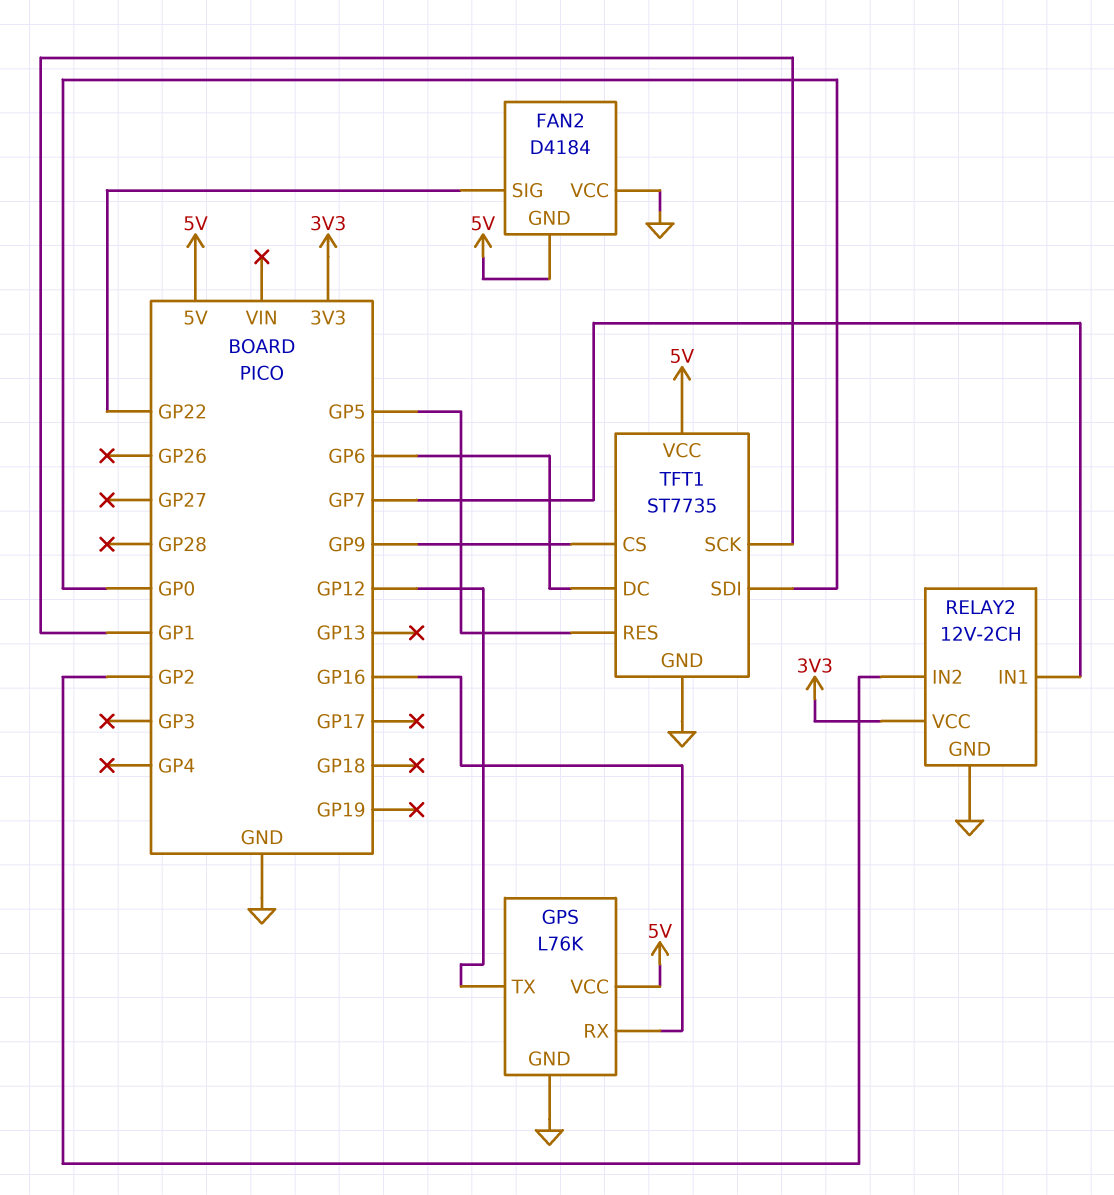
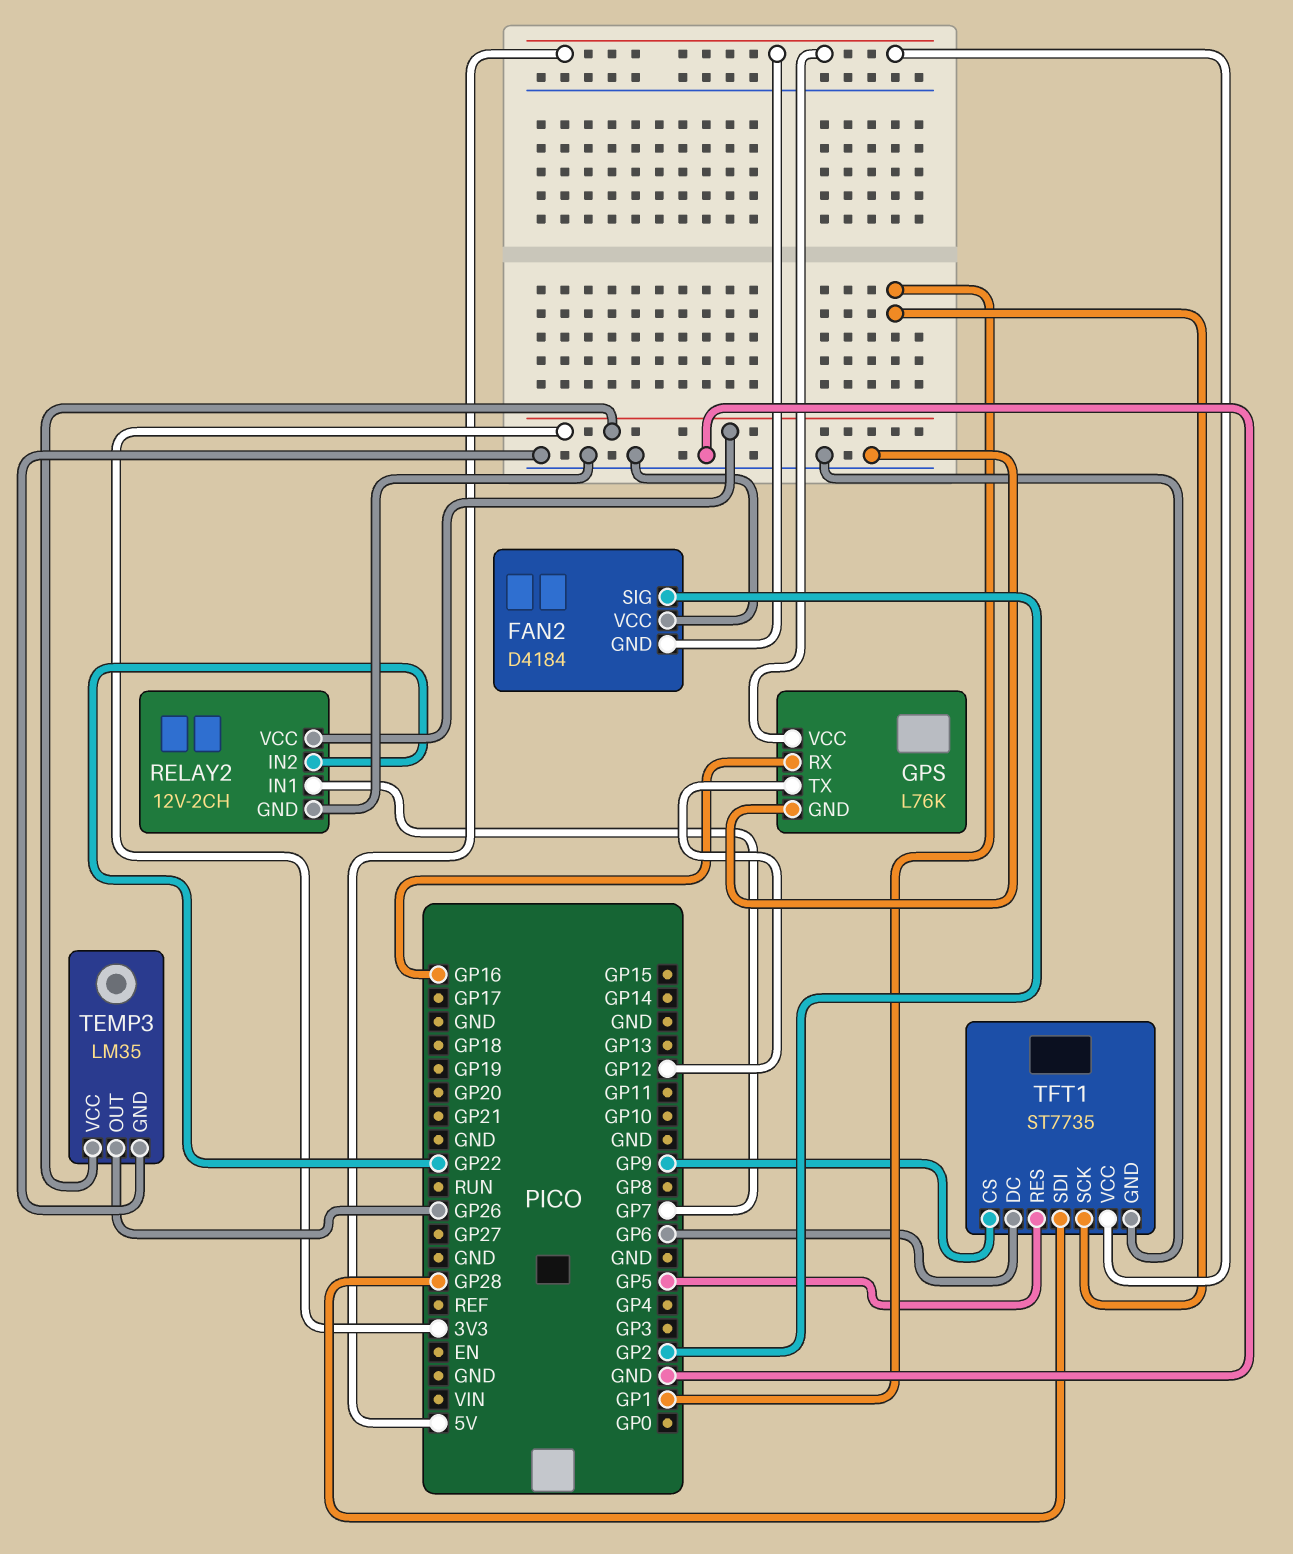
FAN2 pin SIG: GP22 -> GP2
RELAY2 pin IN2: GP2 -> GP22
TEMP3: none -> LM35
TEMP3 pin GND: none -> GND
TEMP3 pin OUT: none -> GP26
TEMP3 pin VCC: none -> 3V3
TFT1 pin SDI: GP0 -> GP28

